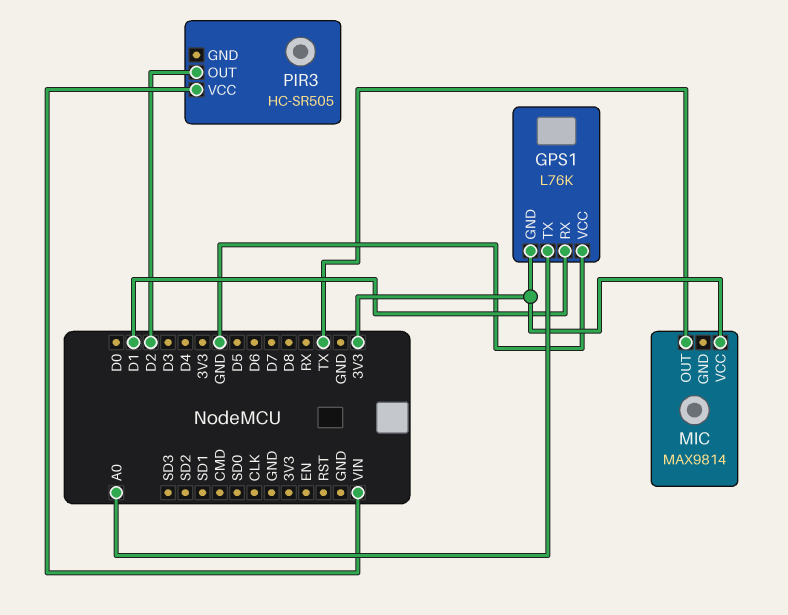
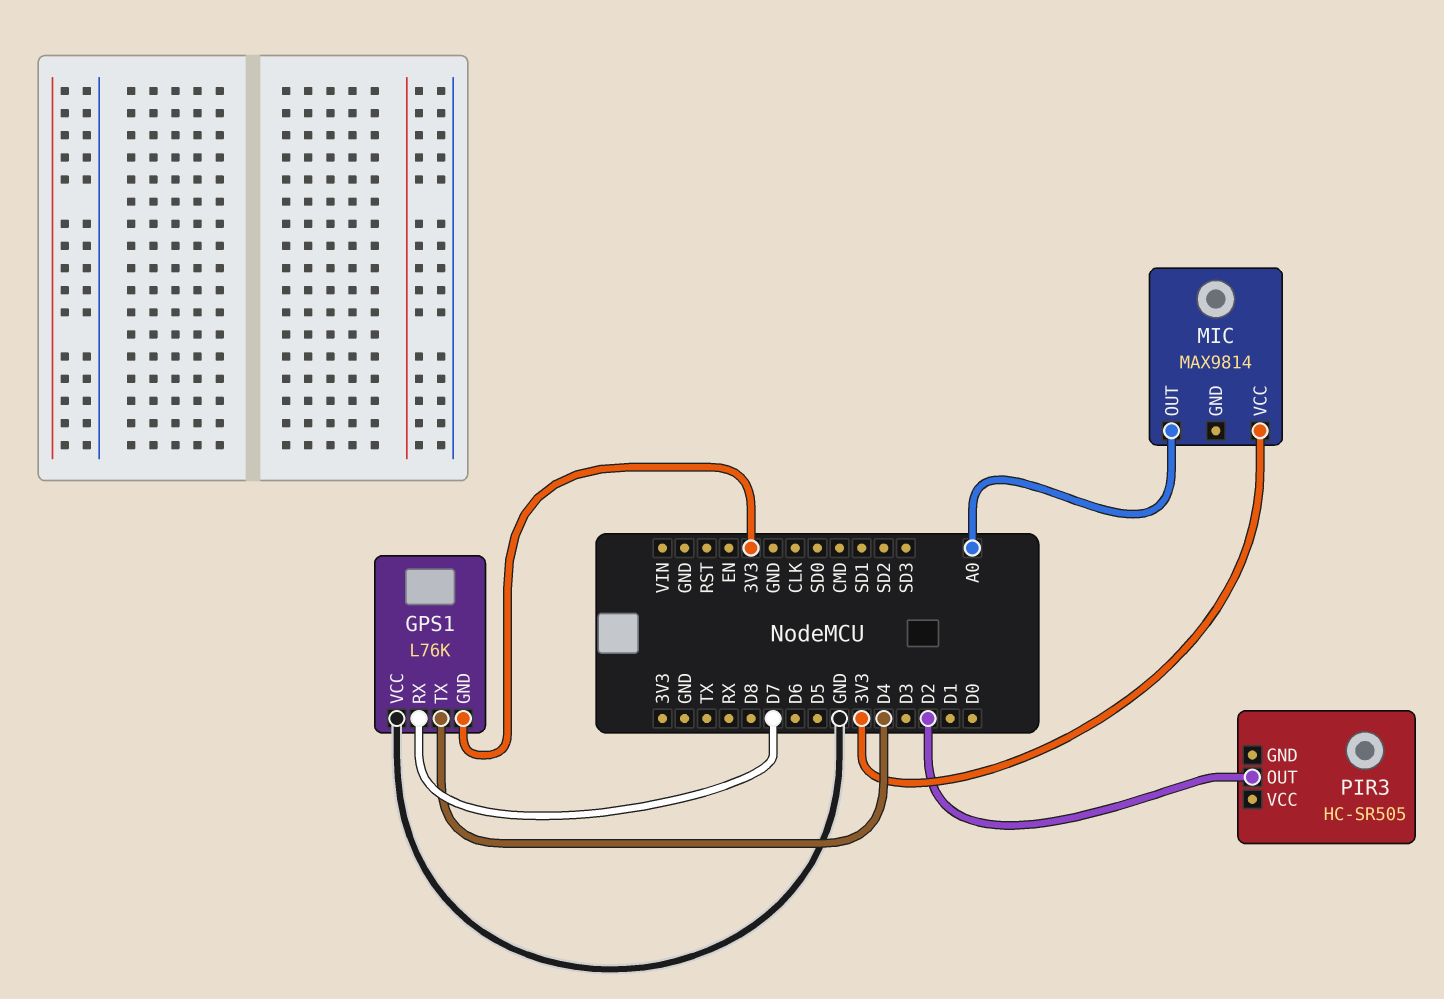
GPS1 pin RX: D1 -> D7
GPS1 pin TX: A0 -> D4
MIC pin OUT: TX -> A0
PIR3 pin VCC: VIN -> none

